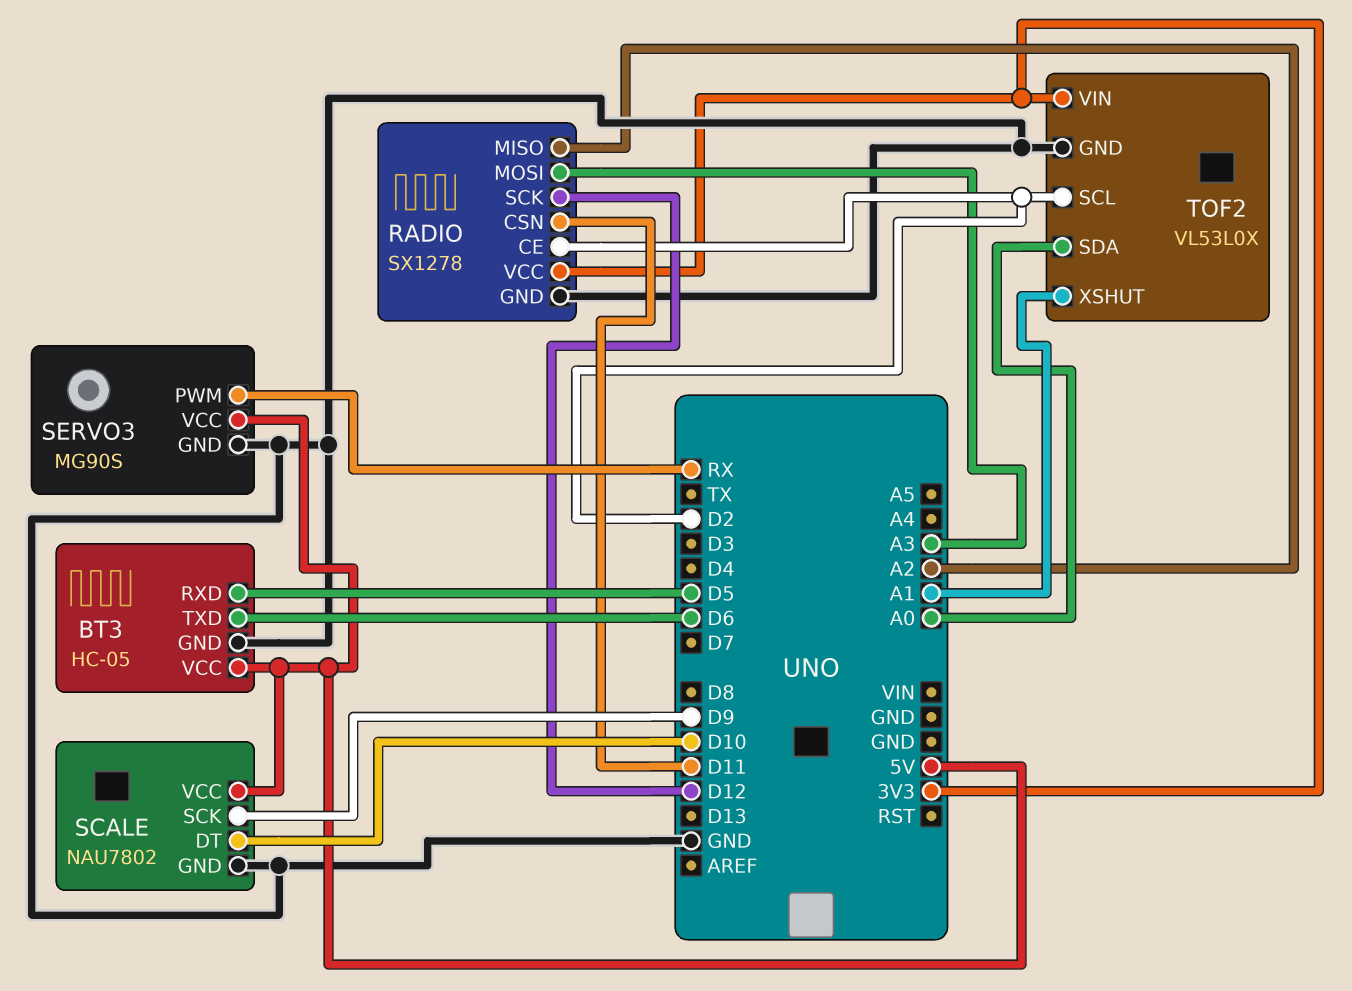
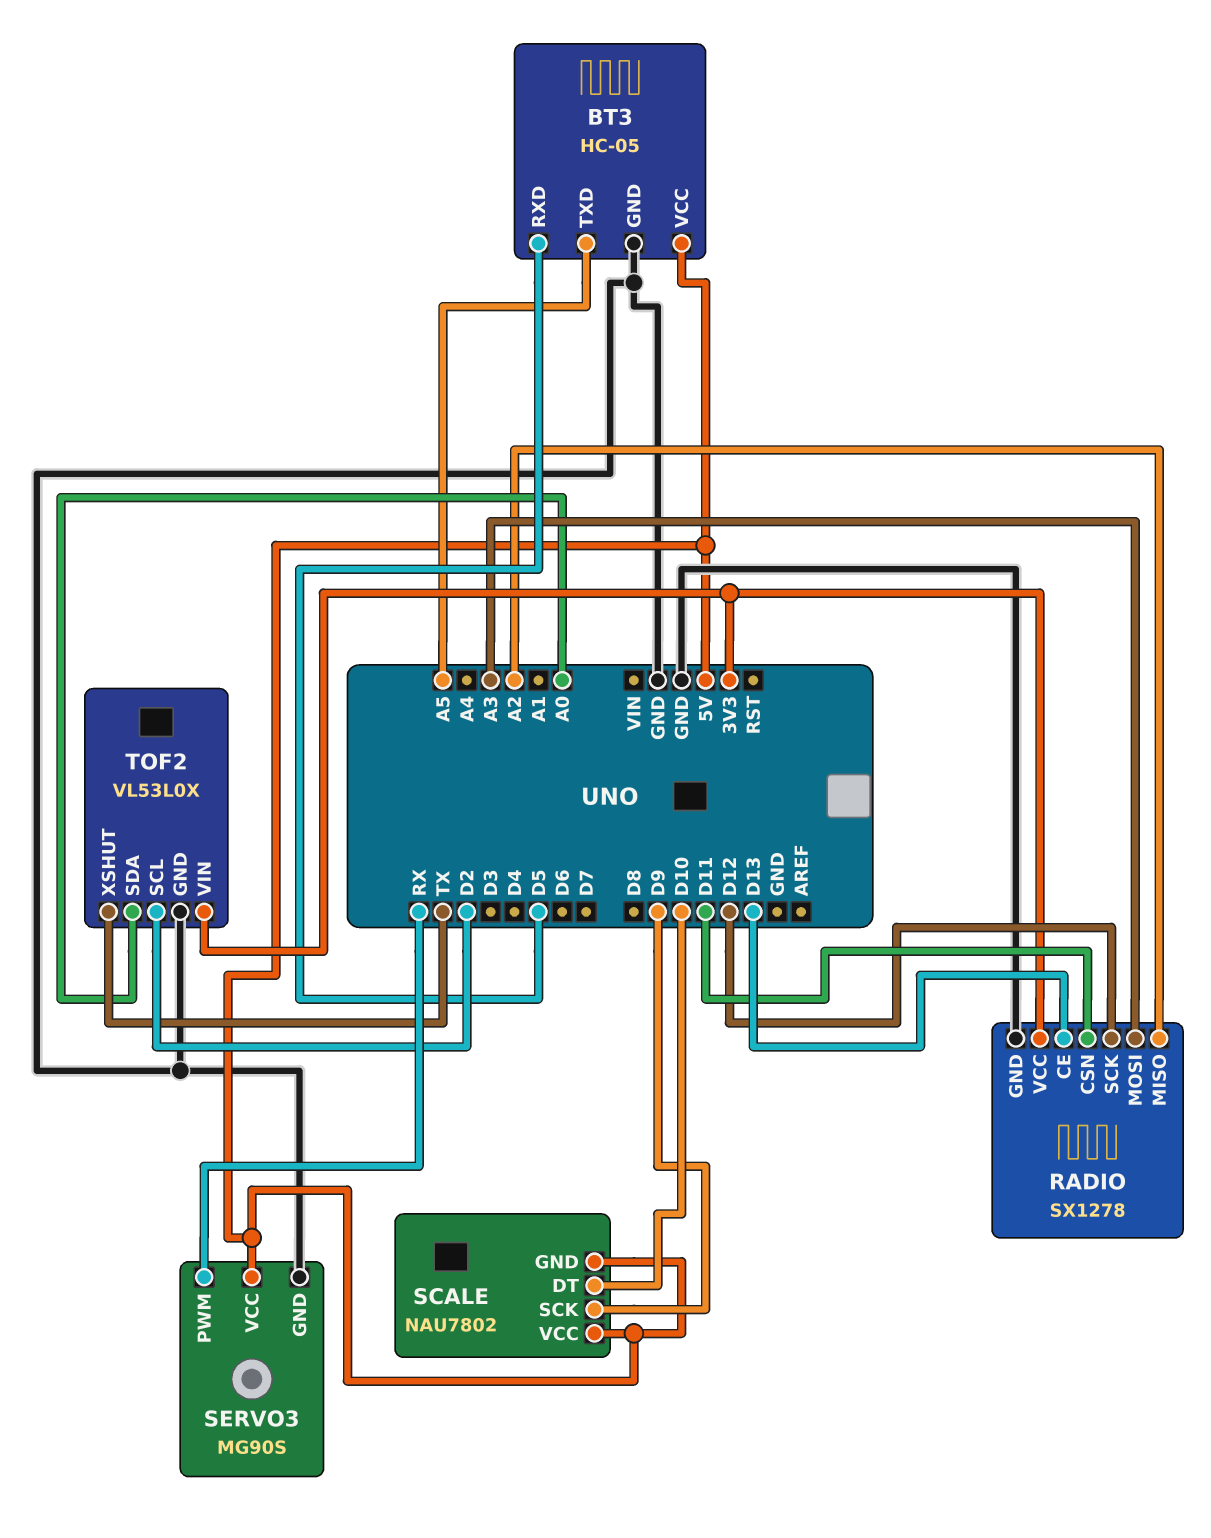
BT3 pin TXD: D6 -> A5
RADIO pin CE: D2 -> D13
SCALE pin GND: GND -> 5V
TOF2 pin XSHUT: A1 -> TX

